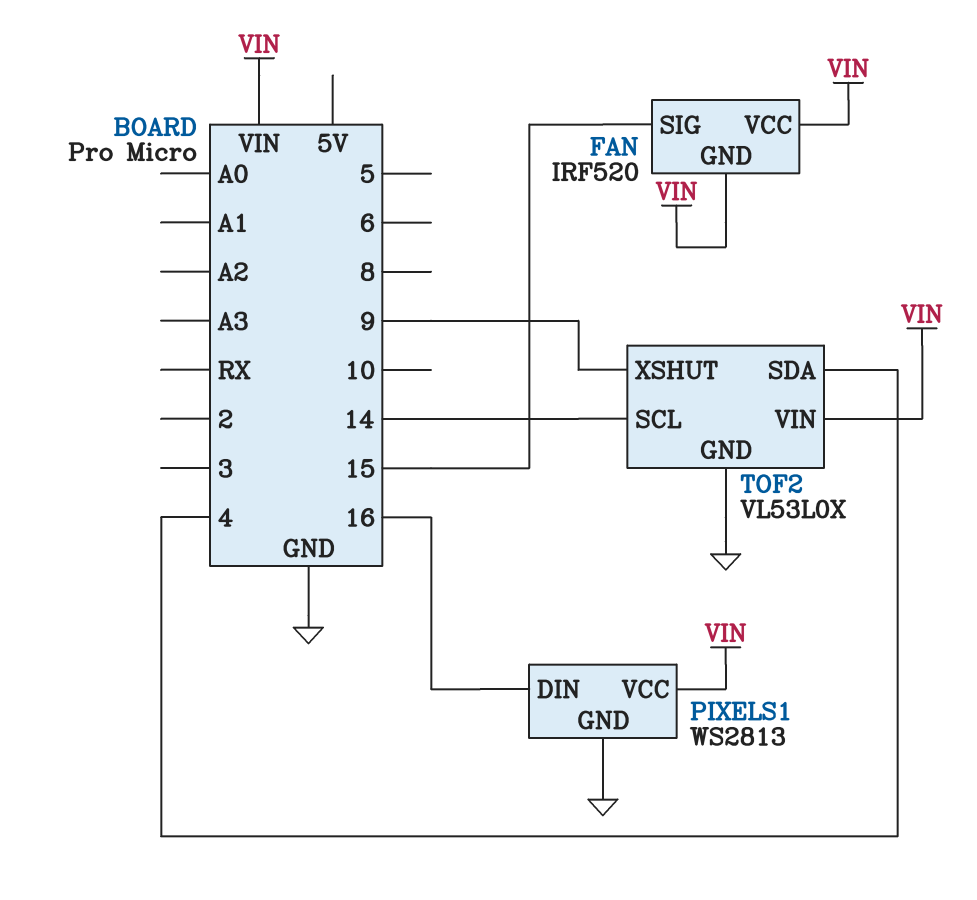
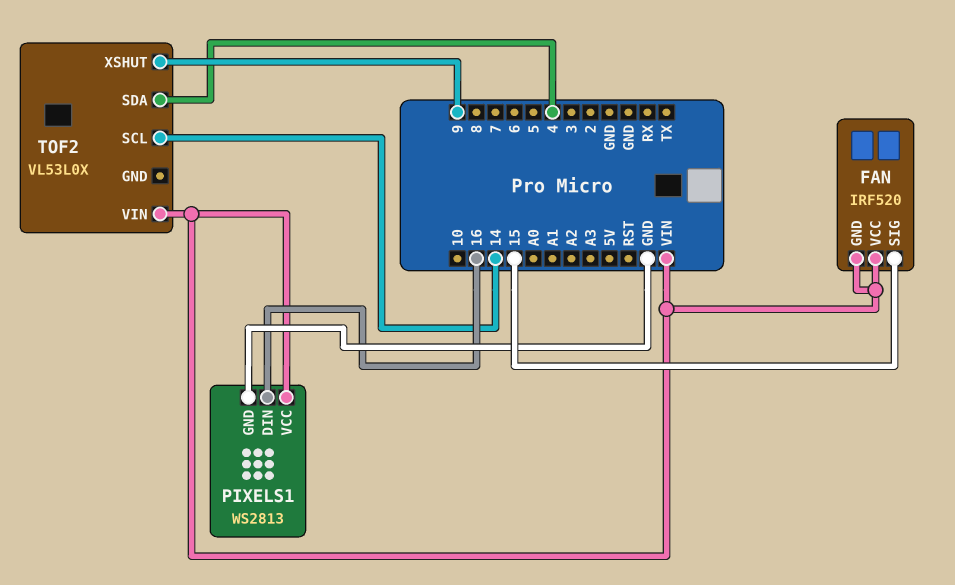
TOF2 pin GND: GND -> none

